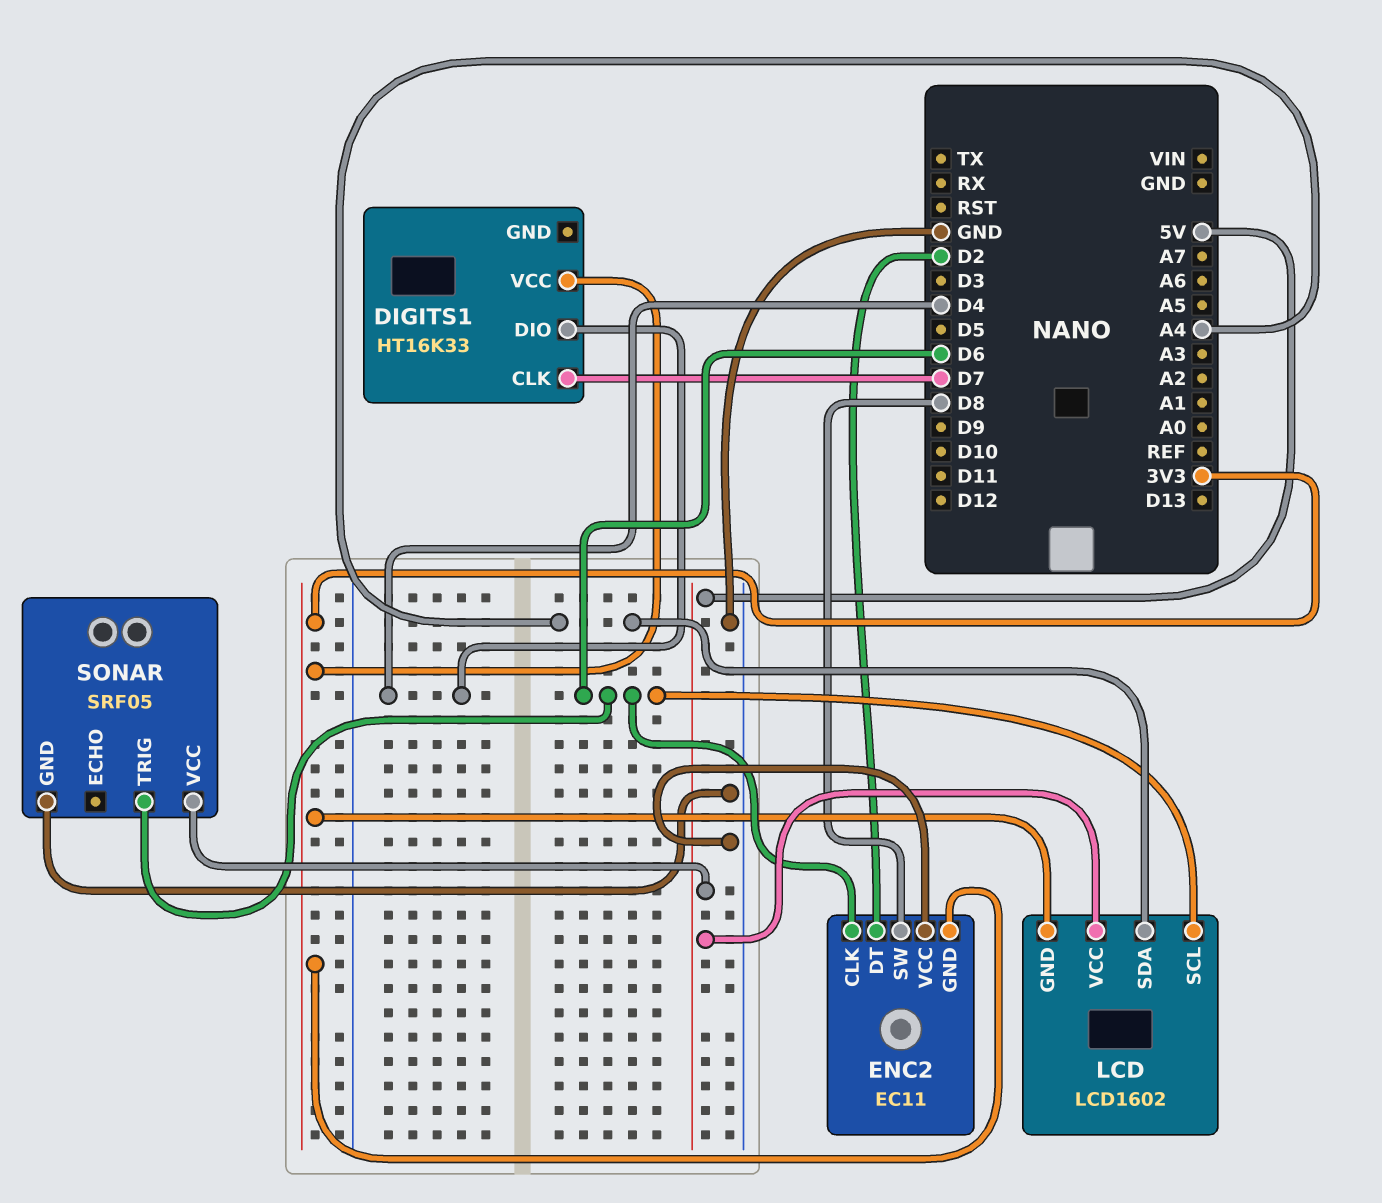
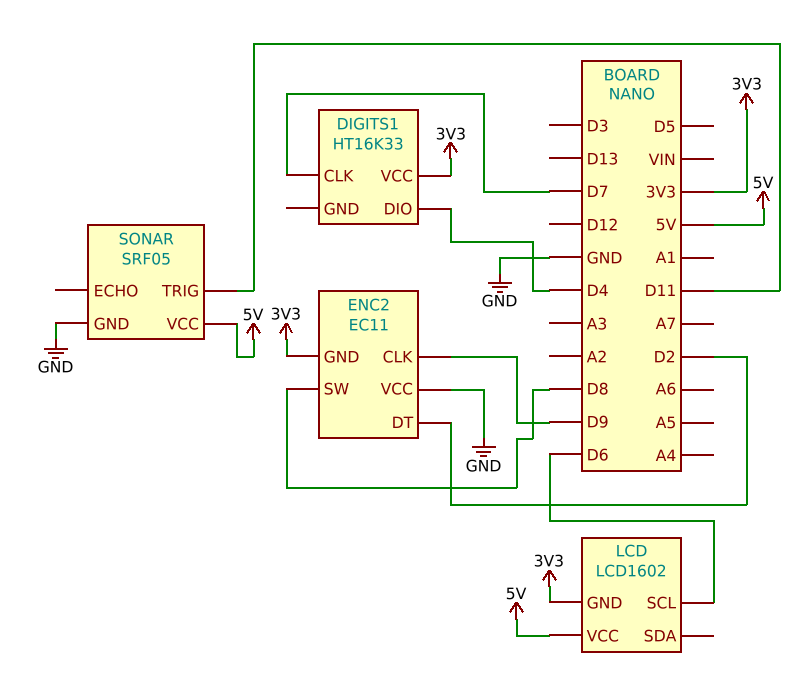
ENC2 pin CLK: D6 -> D9
LCD pin SDA: A4 -> none
SONAR pin TRIG: D6 -> D11

